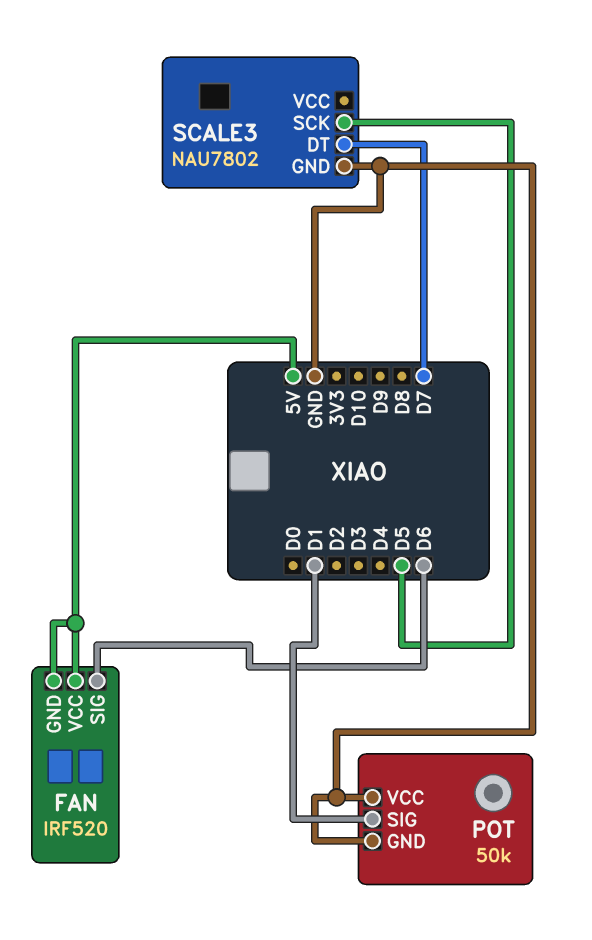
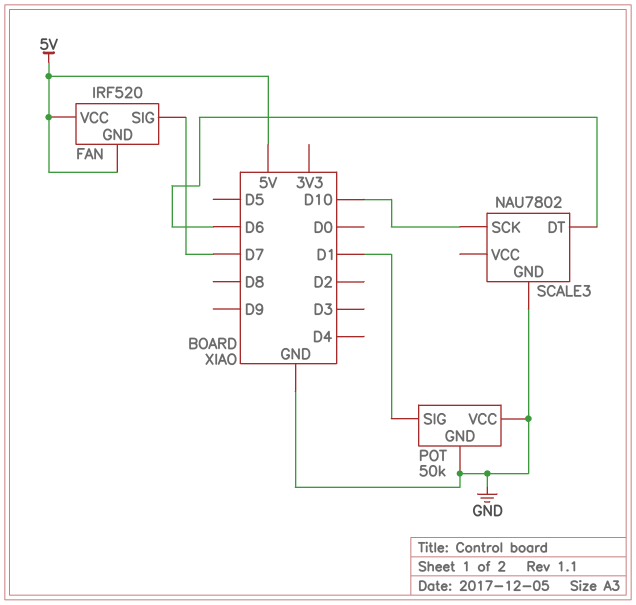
FAN pin SIG: D6 -> D7
SCALE3 pin DT: D7 -> D6
SCALE3 pin SCK: D5 -> D10

